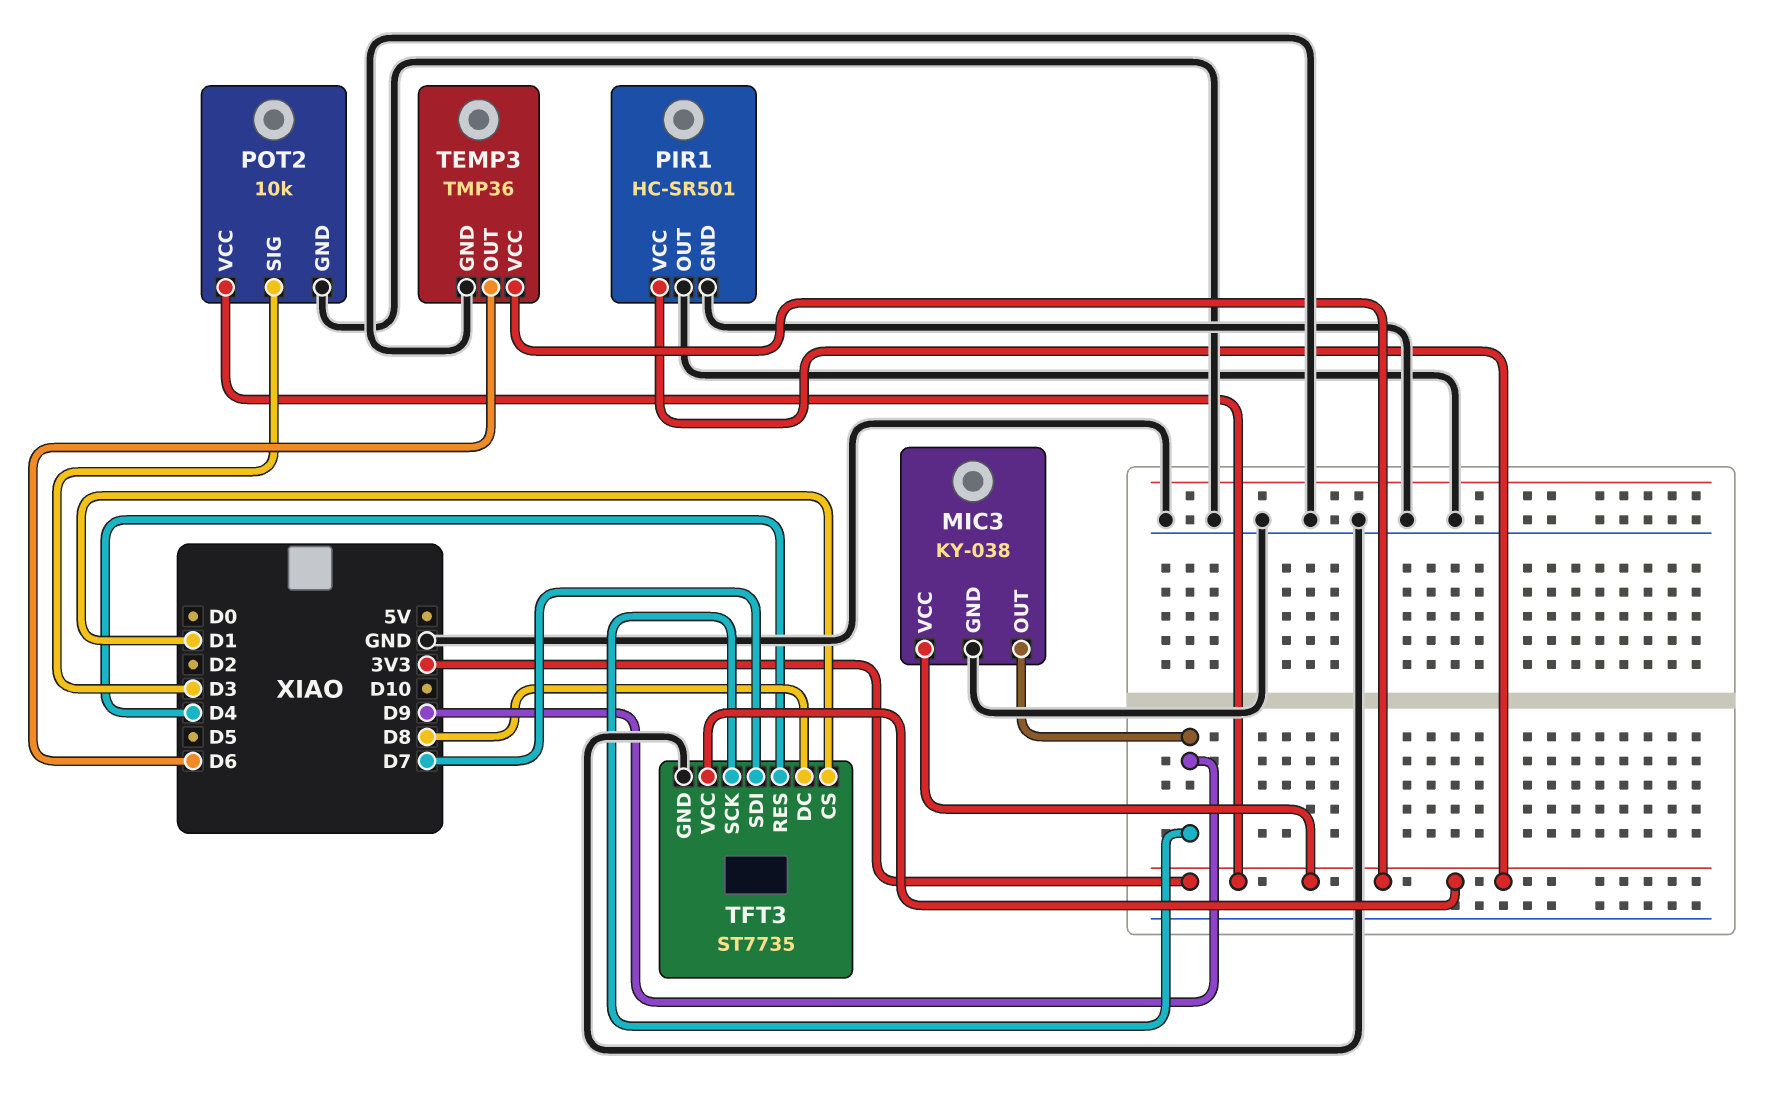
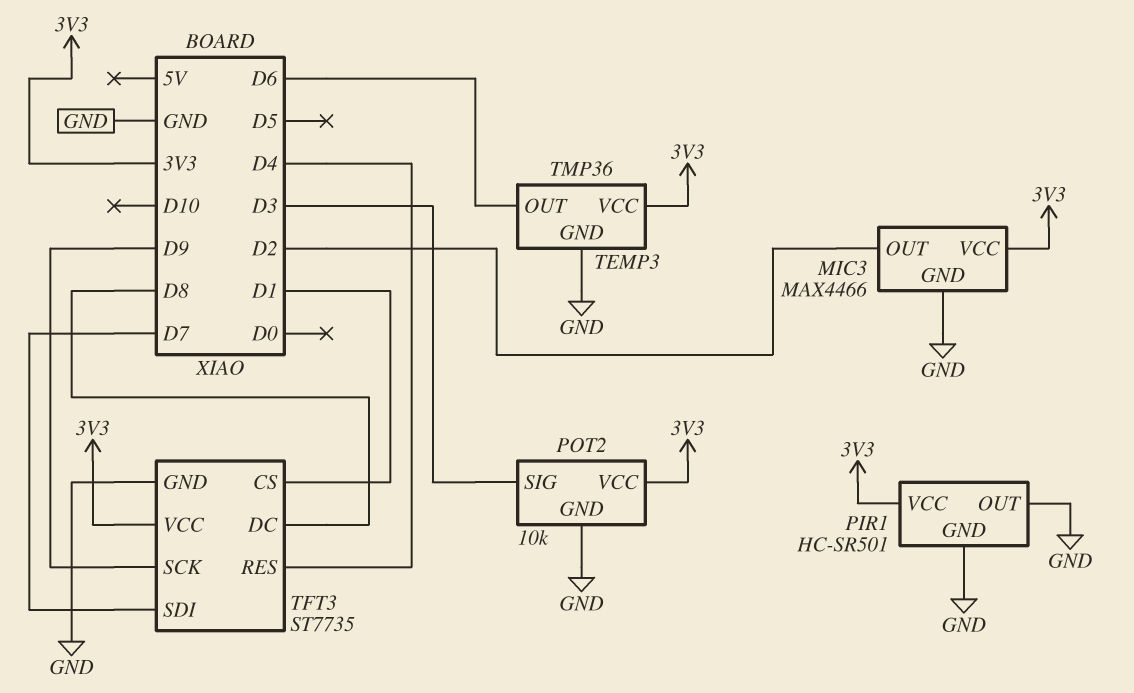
MIC3: KY-038 -> MAX4466
MIC3 pin OUT: D9 -> D2

